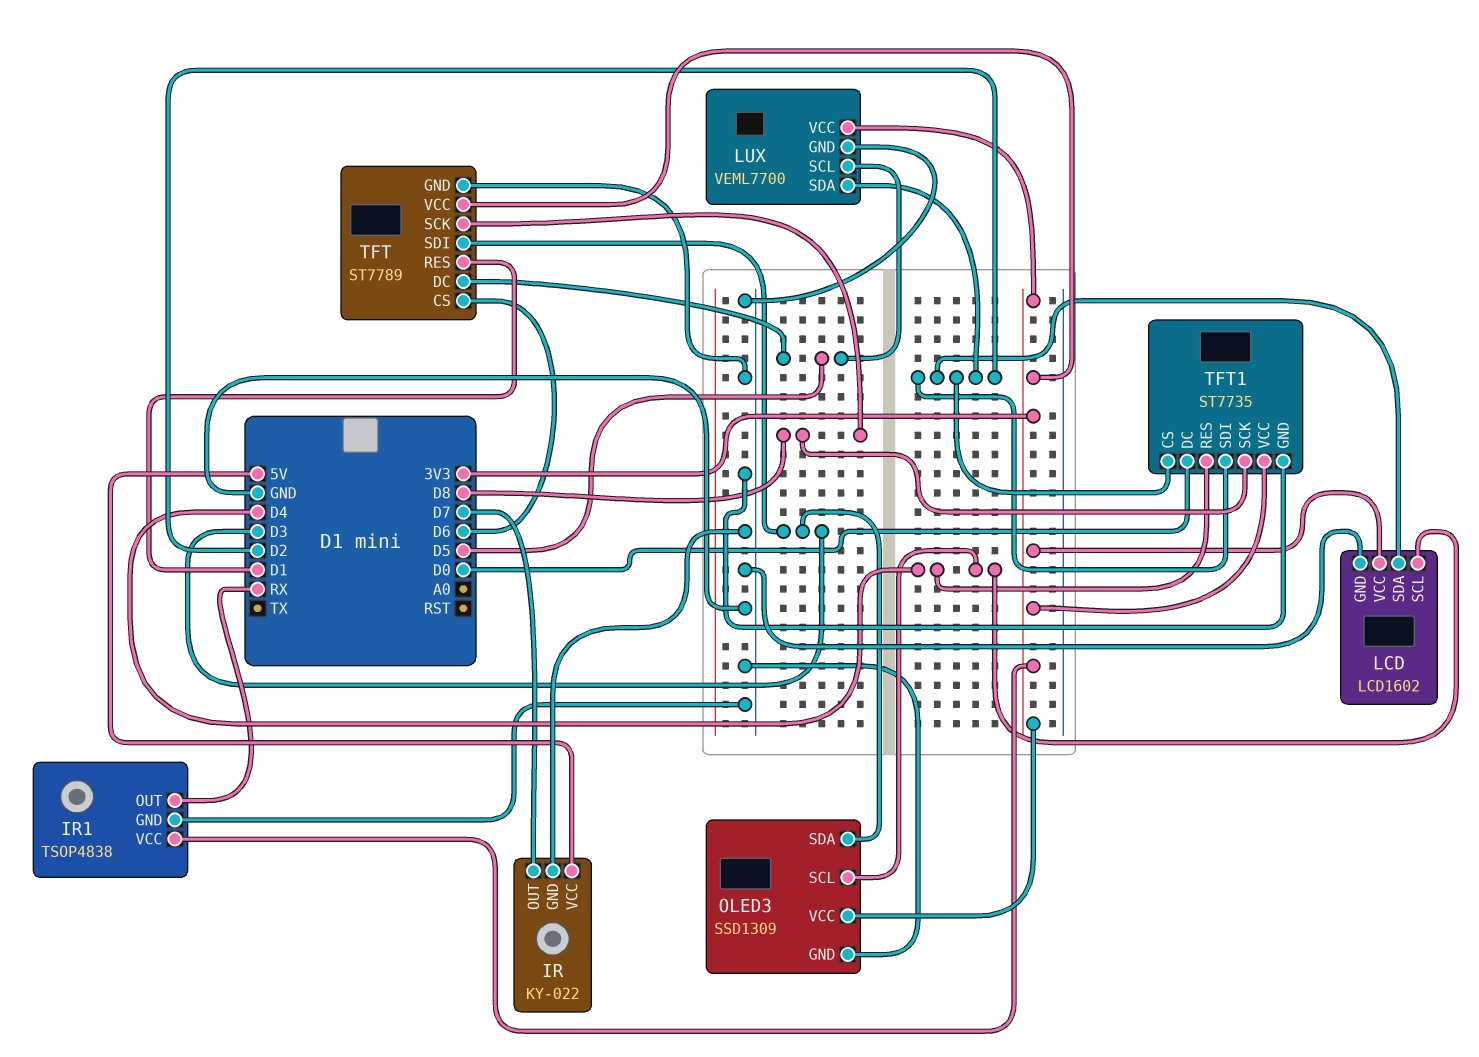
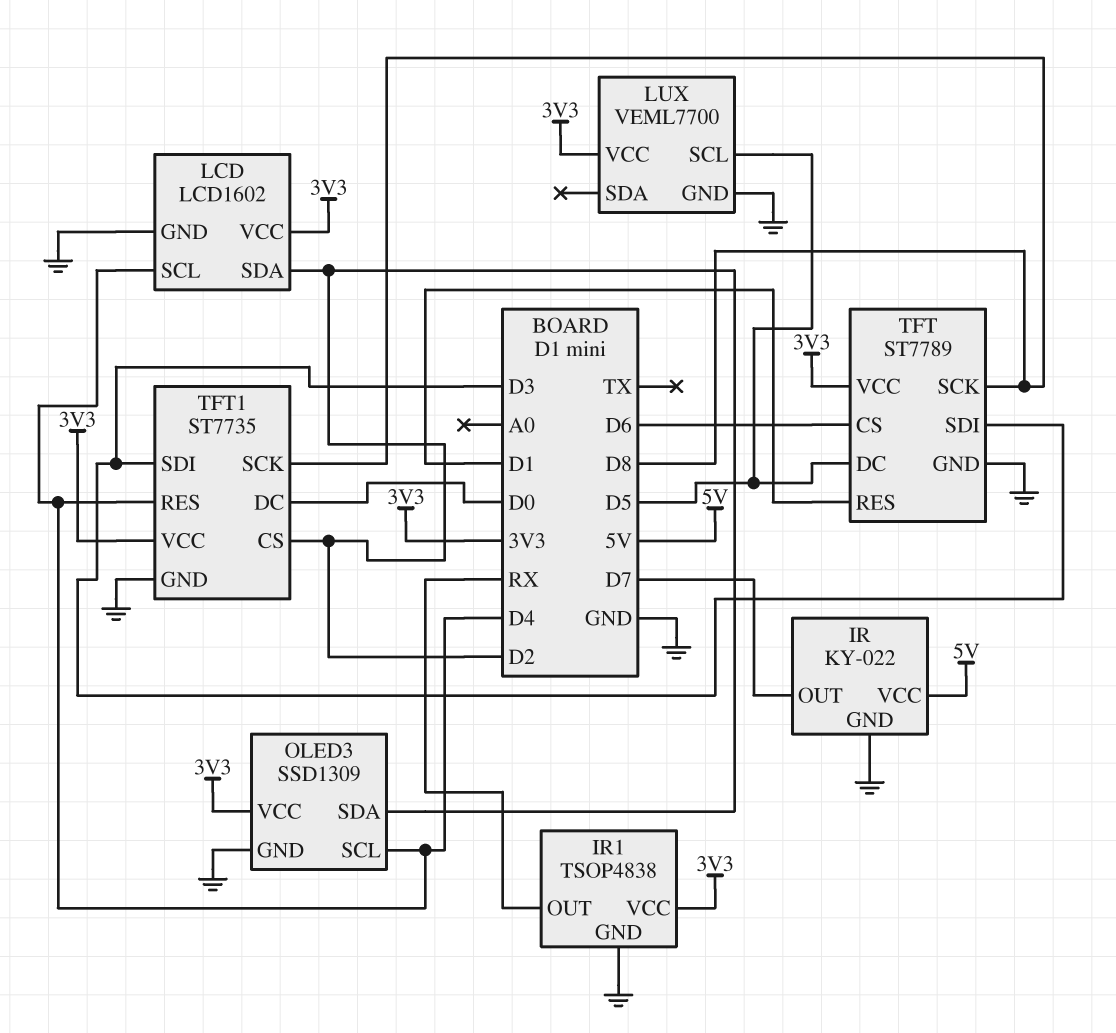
LUX pin SDA: D2 -> none
OLED3 pin SDA: D3 -> D2
TFT1 pin SDI: D2 -> D3

